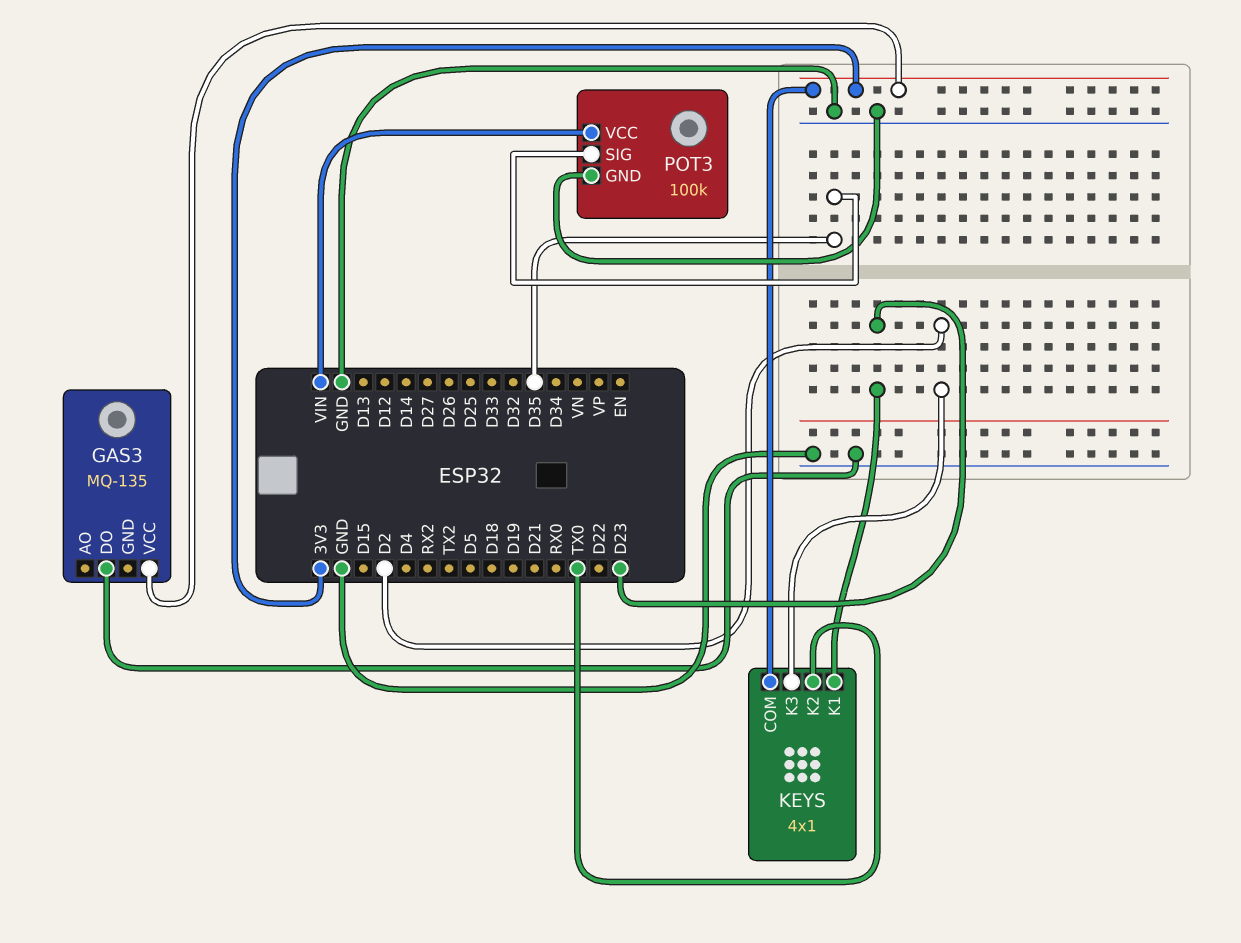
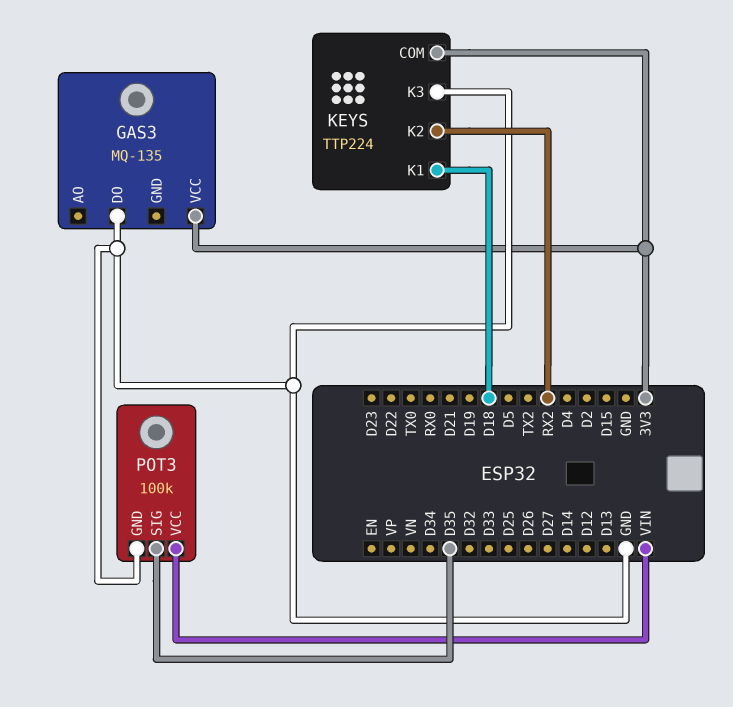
KEYS: 4x1 -> TTP224
KEYS pin K1: D23 -> D18
KEYS pin K2: TX0 -> RX2
KEYS pin K3: D2 -> GND

